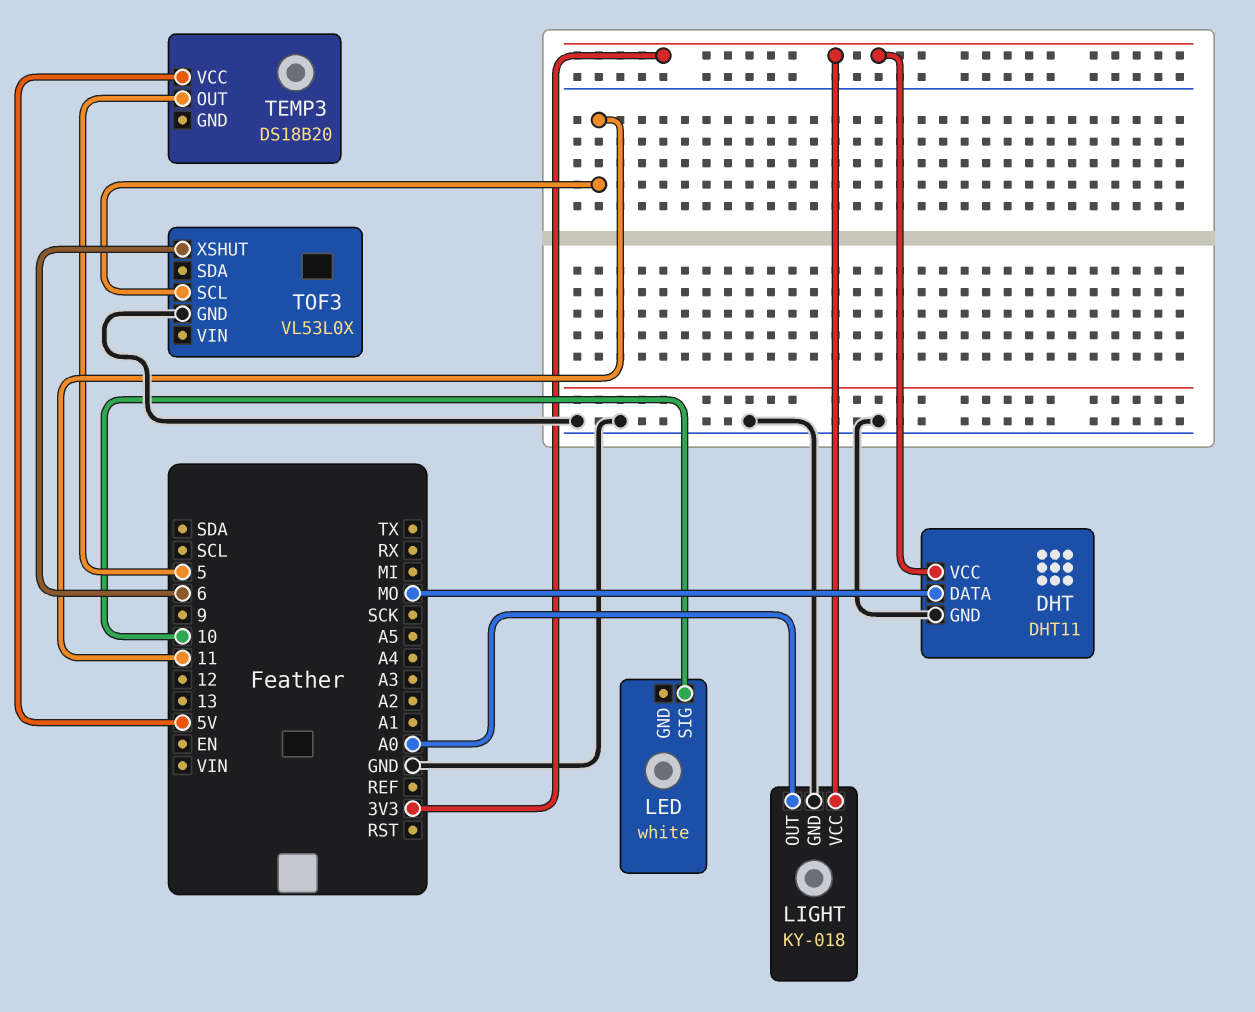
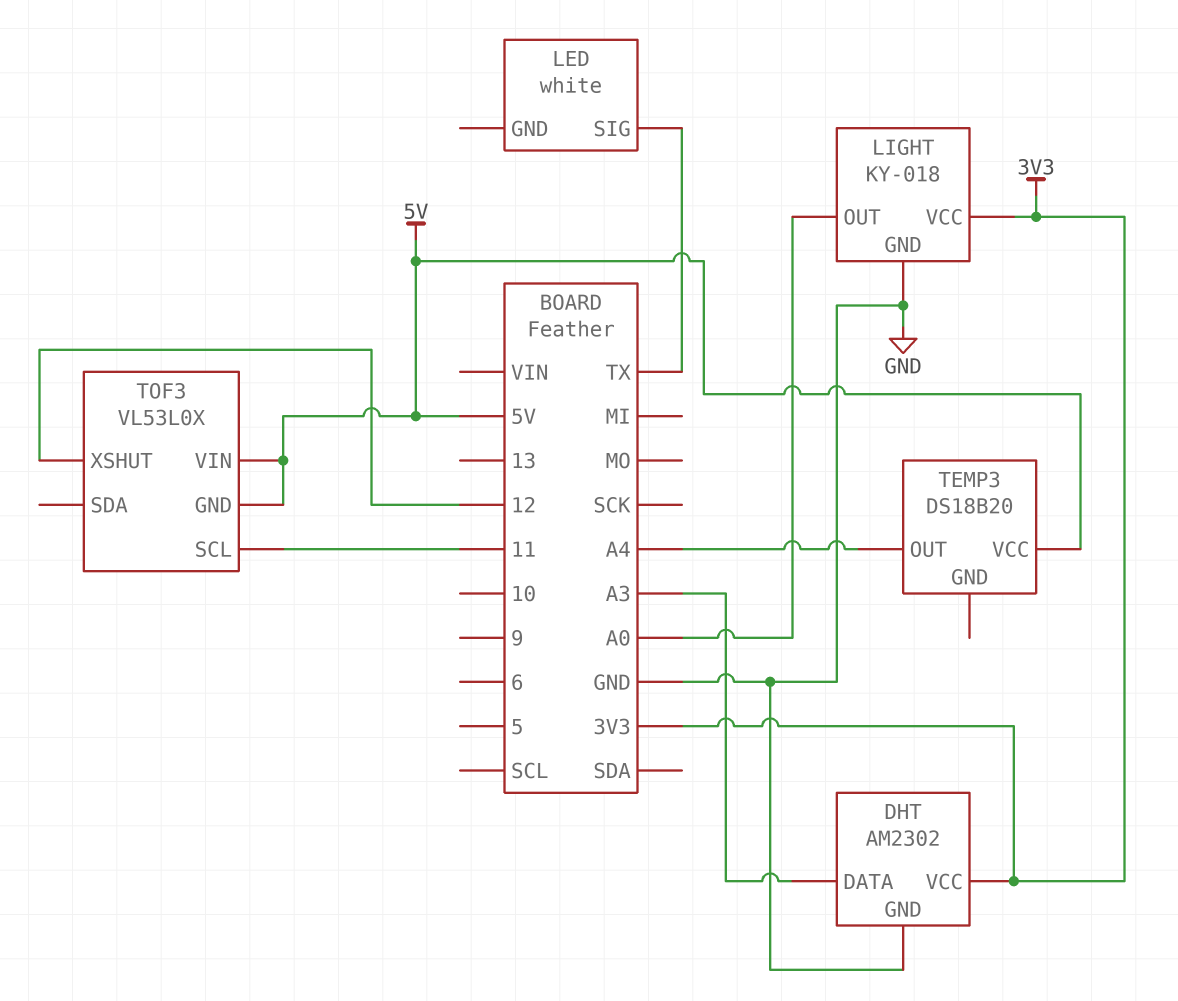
DHT: DHT11 -> AM2302
DHT pin DATA: MO -> A3
LED pin SIG: 10 -> TX
TEMP3 pin OUT: 5 -> A4
TOF3 pin GND: GND -> 5V
TOF3 pin VIN: none -> 5V
TOF3 pin XSHUT: 6 -> 12

